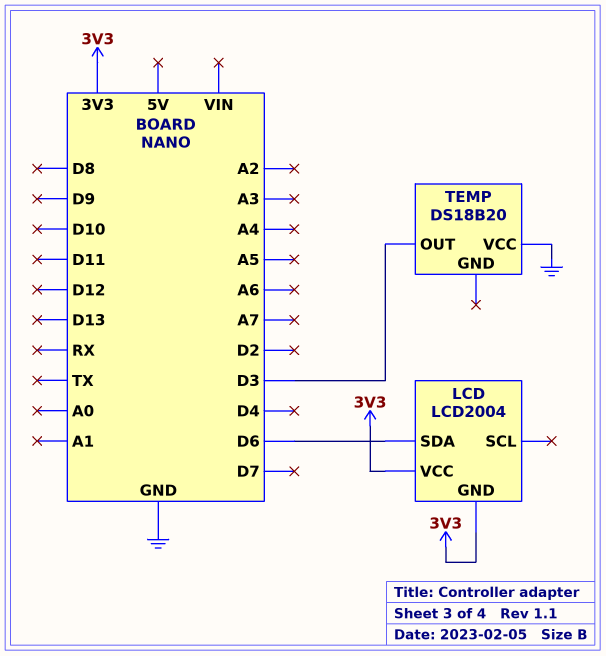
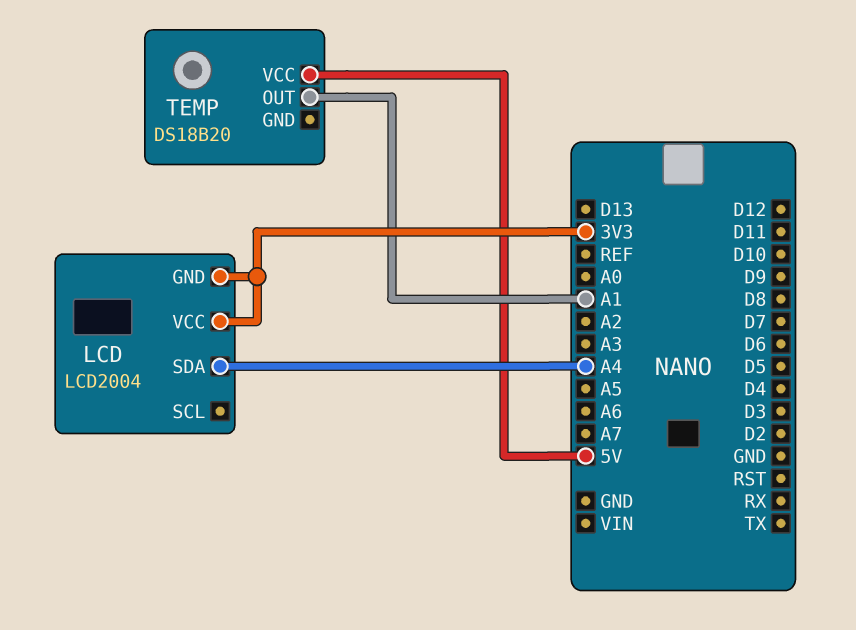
LCD pin SDA: D6 -> A4
TEMP pin OUT: D3 -> A1
TEMP pin VCC: GND -> 5V

